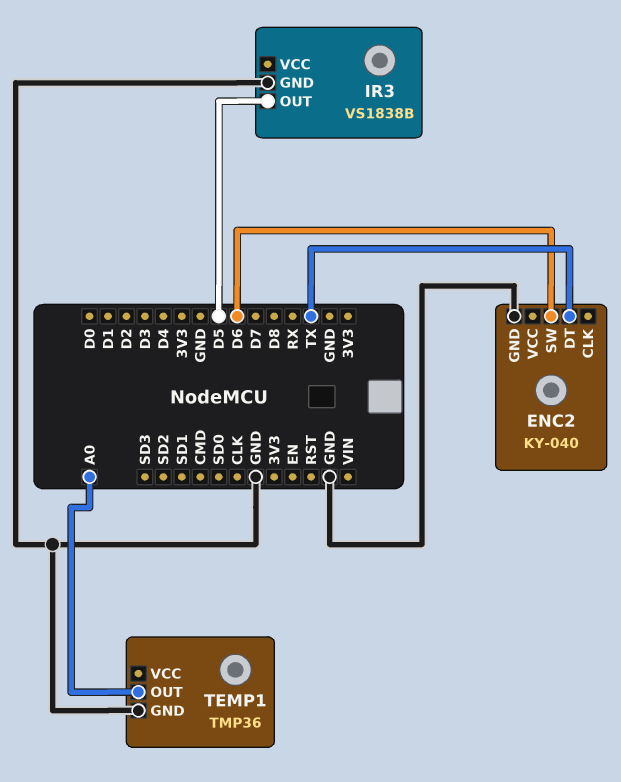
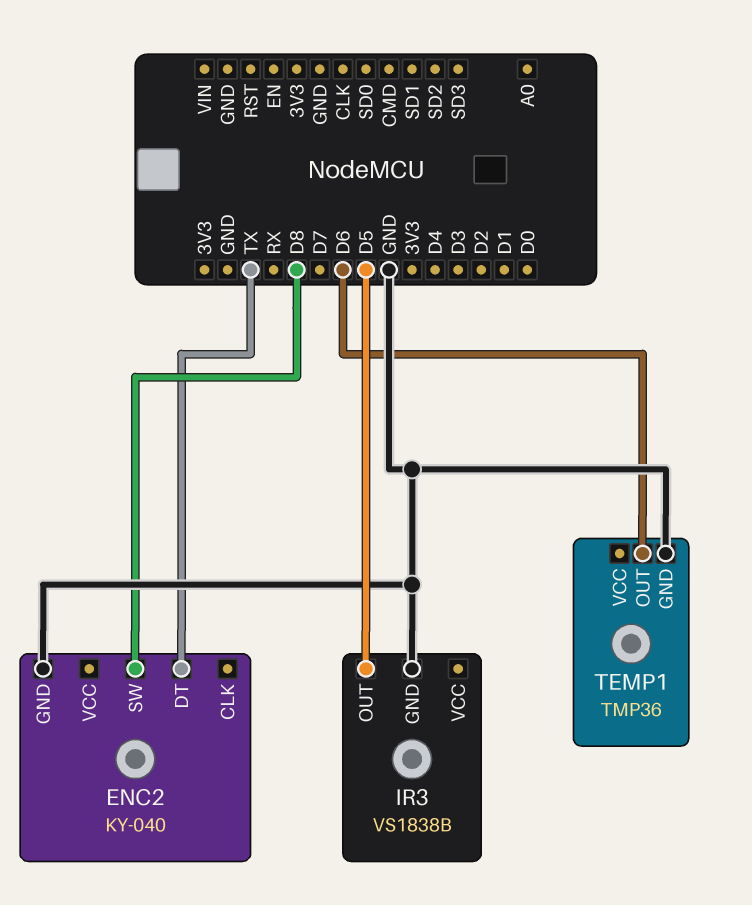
ENC2 pin SW: D6 -> D8
TEMP1 pin OUT: A0 -> D6

